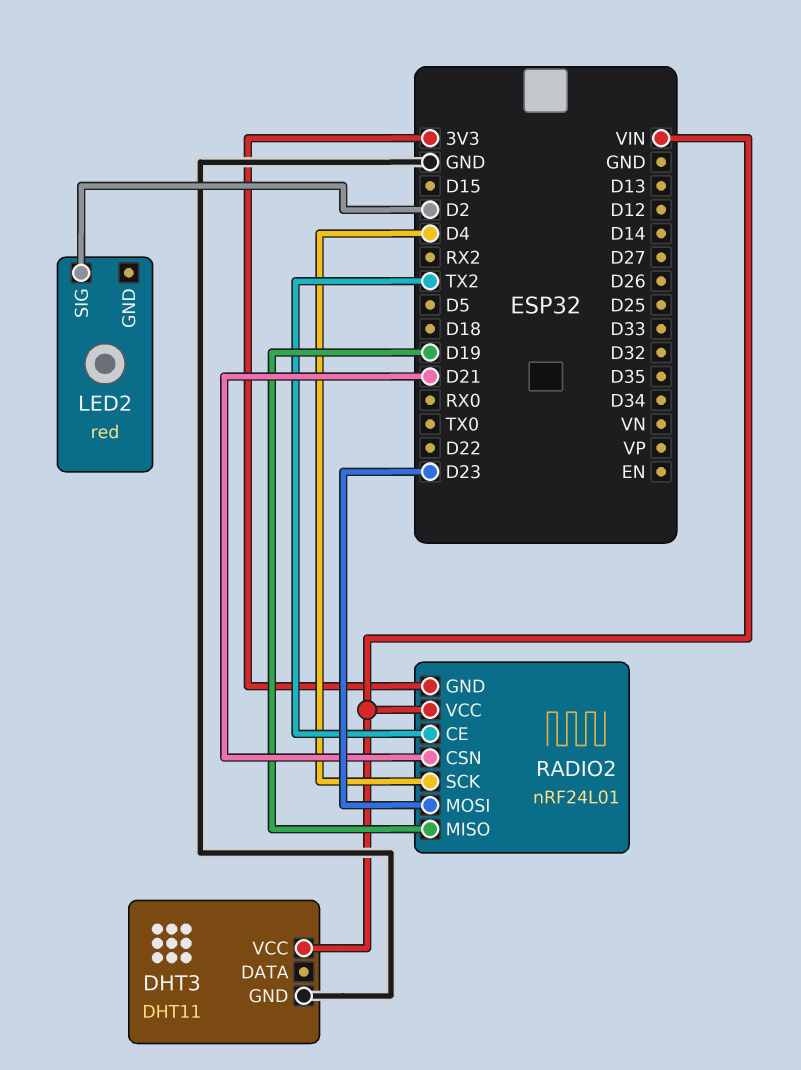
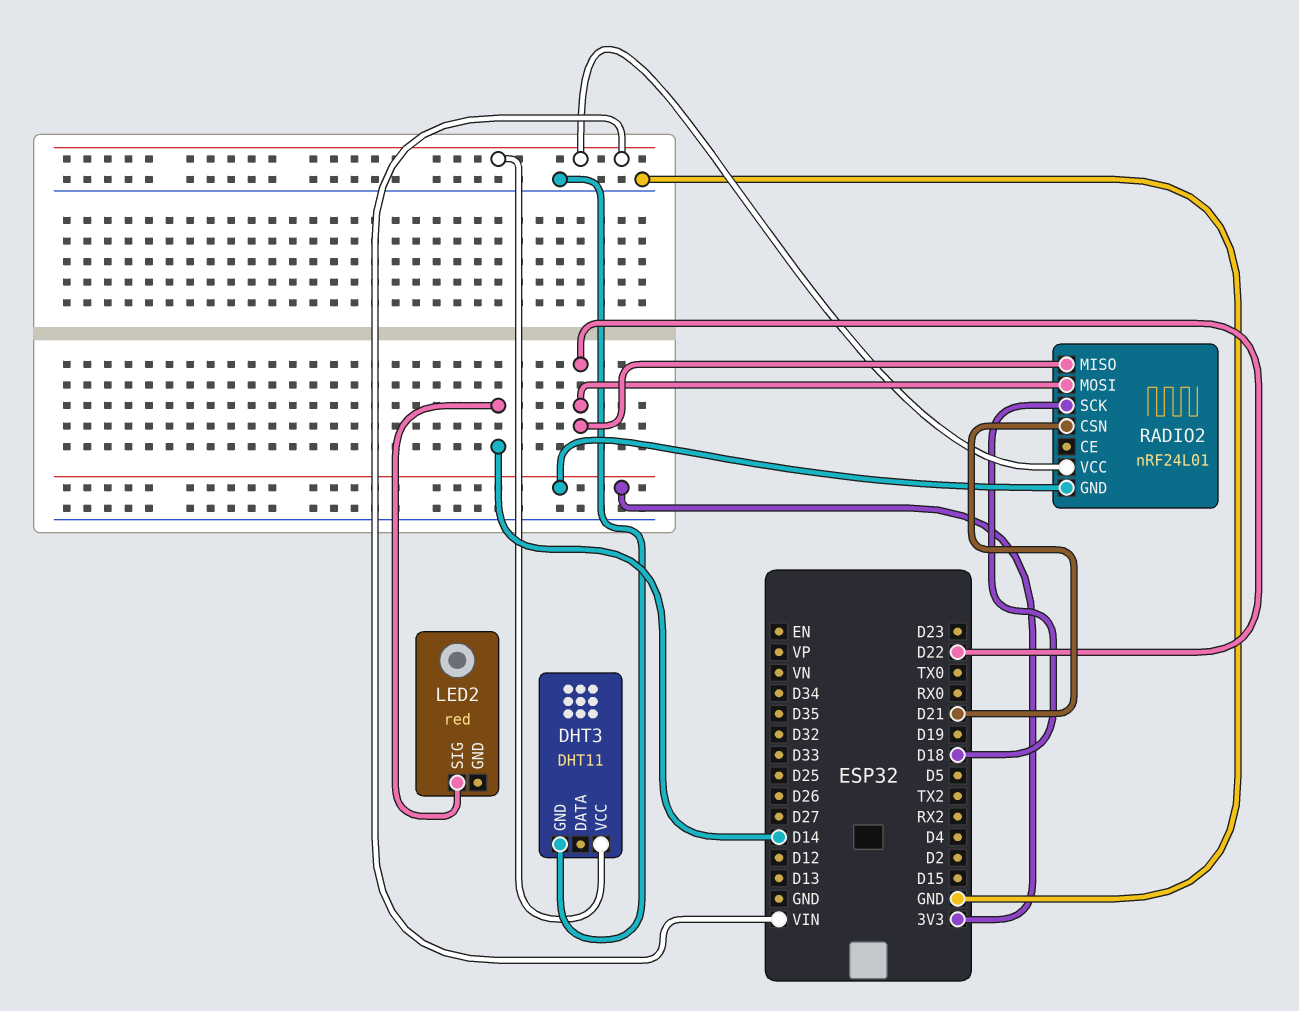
LED2 pin SIG: D2 -> D14
RADIO2 pin CE: TX2 -> none
RADIO2 pin MISO: D19 -> D22
RADIO2 pin MOSI: D23 -> D22
RADIO2 pin SCK: D4 -> D18

